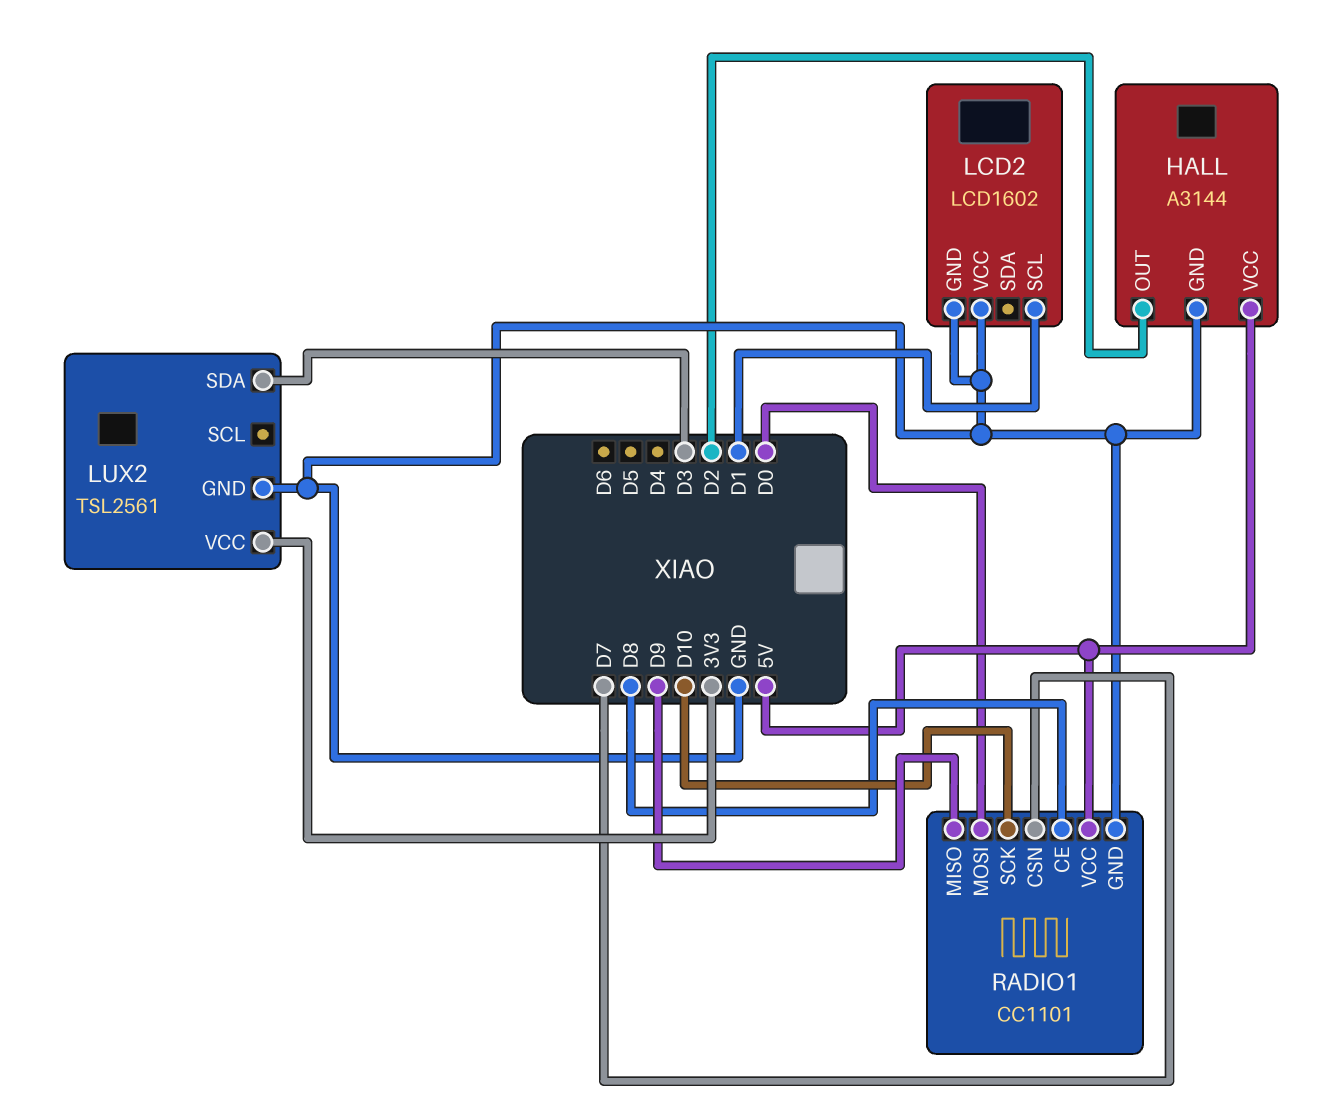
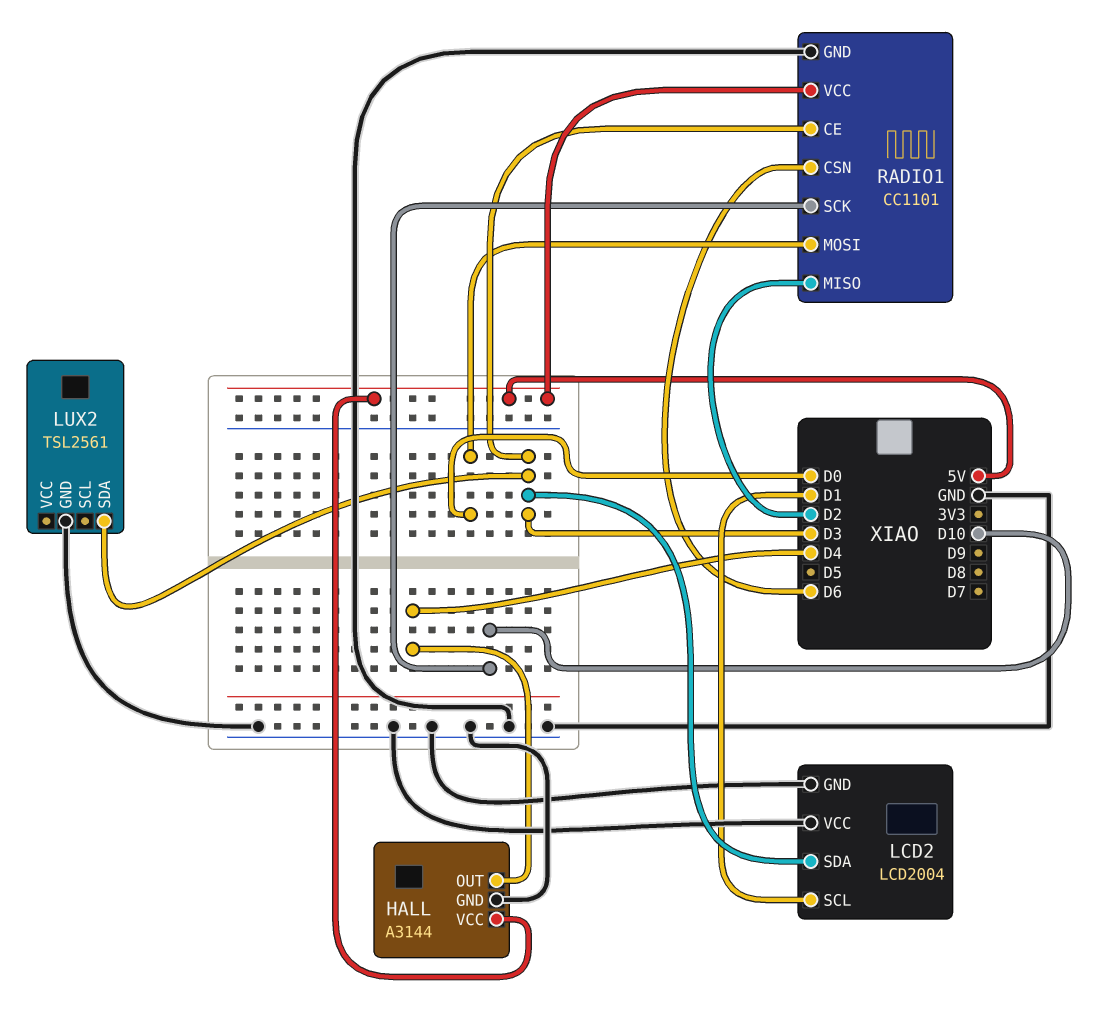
HALL pin OUT: D2 -> D4
LCD2: LCD1602 -> LCD2004
LCD2 pin SDA: none -> D3
LUX2 pin VCC: 3V3 -> none
RADIO1 pin CE: D8 -> D3
RADIO1 pin CSN: D7 -> D6
RADIO1 pin MISO: D9 -> D2

